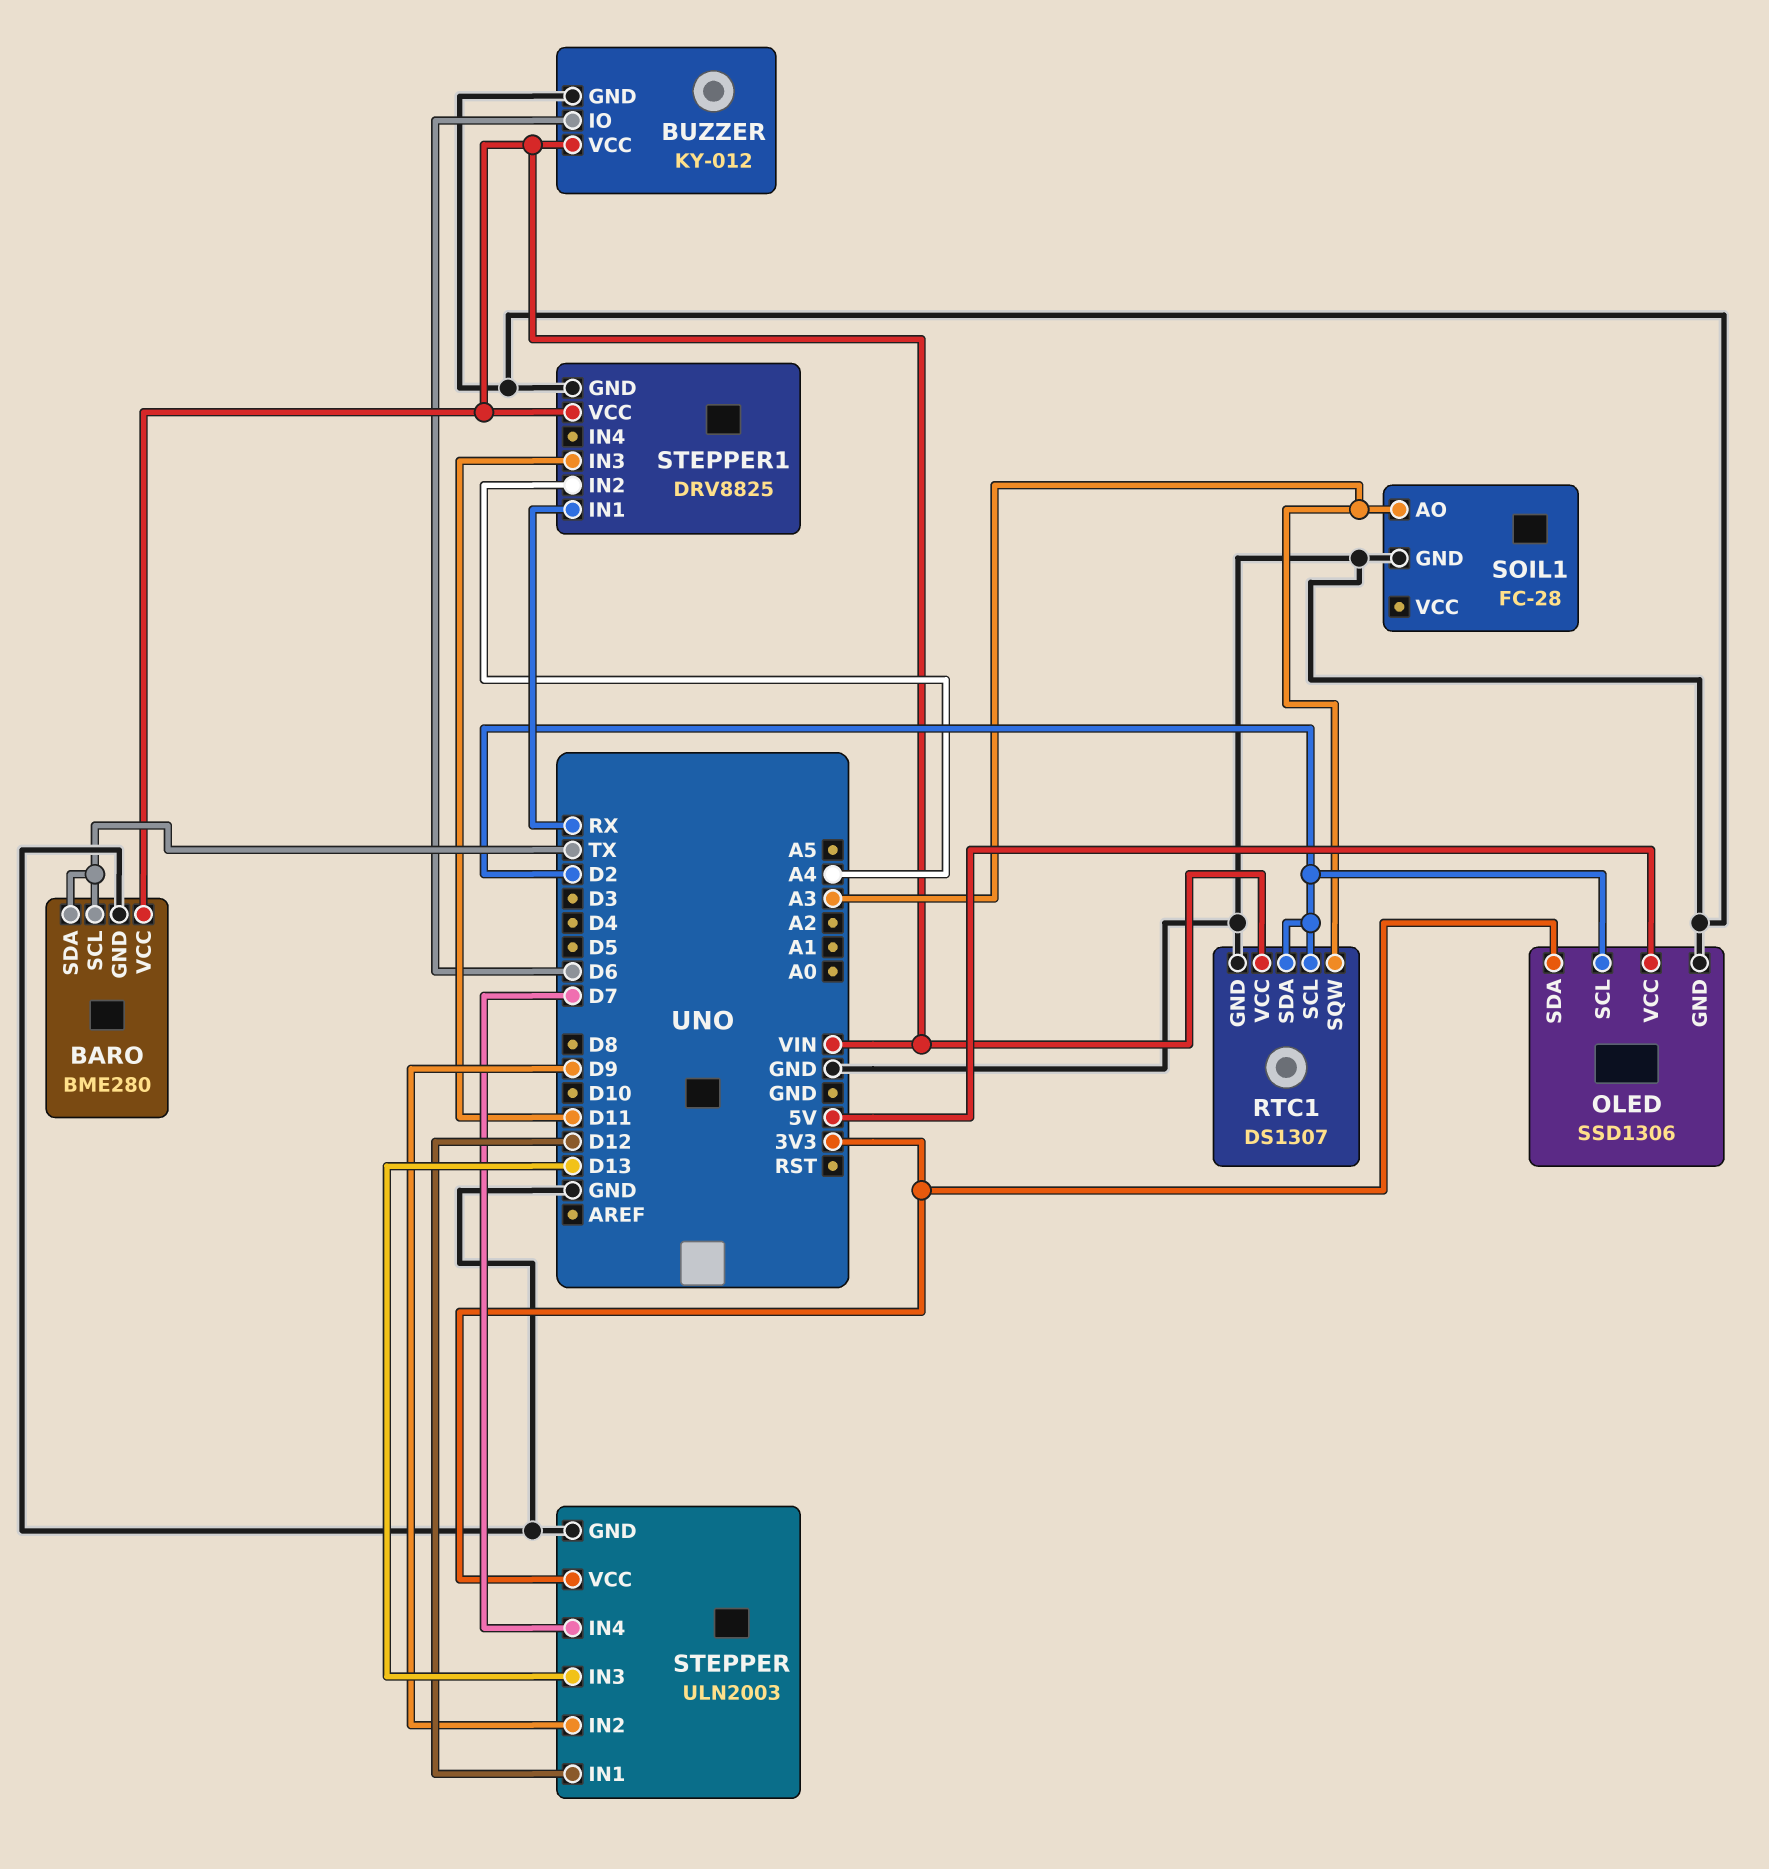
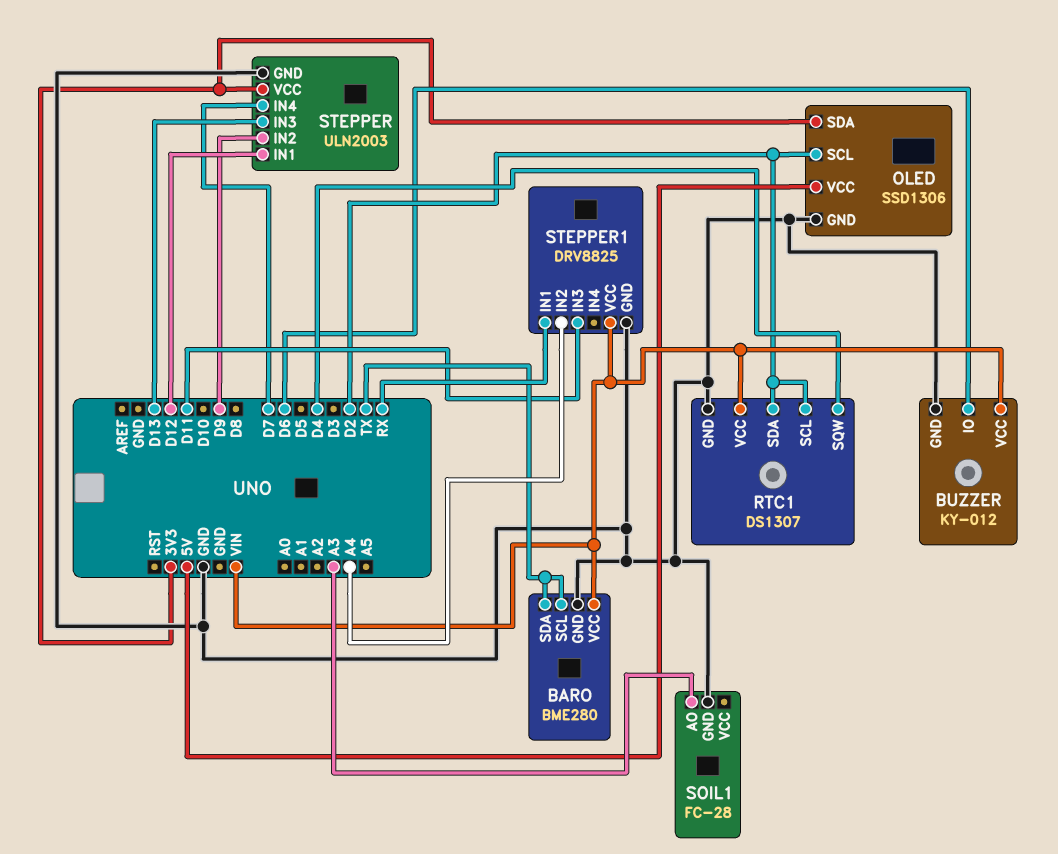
RTC1 pin SQW: A3 -> D4

